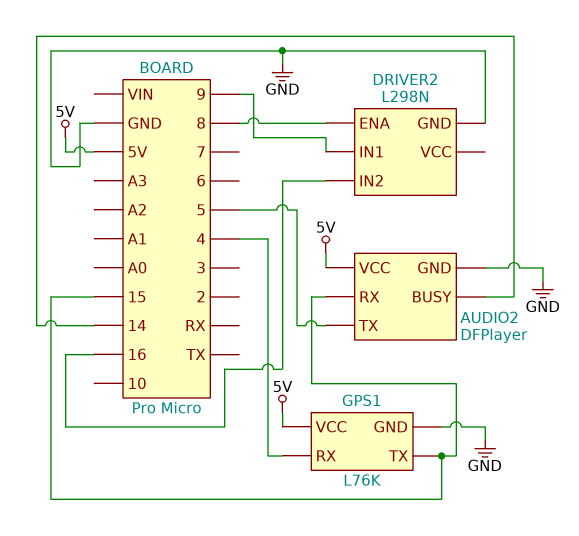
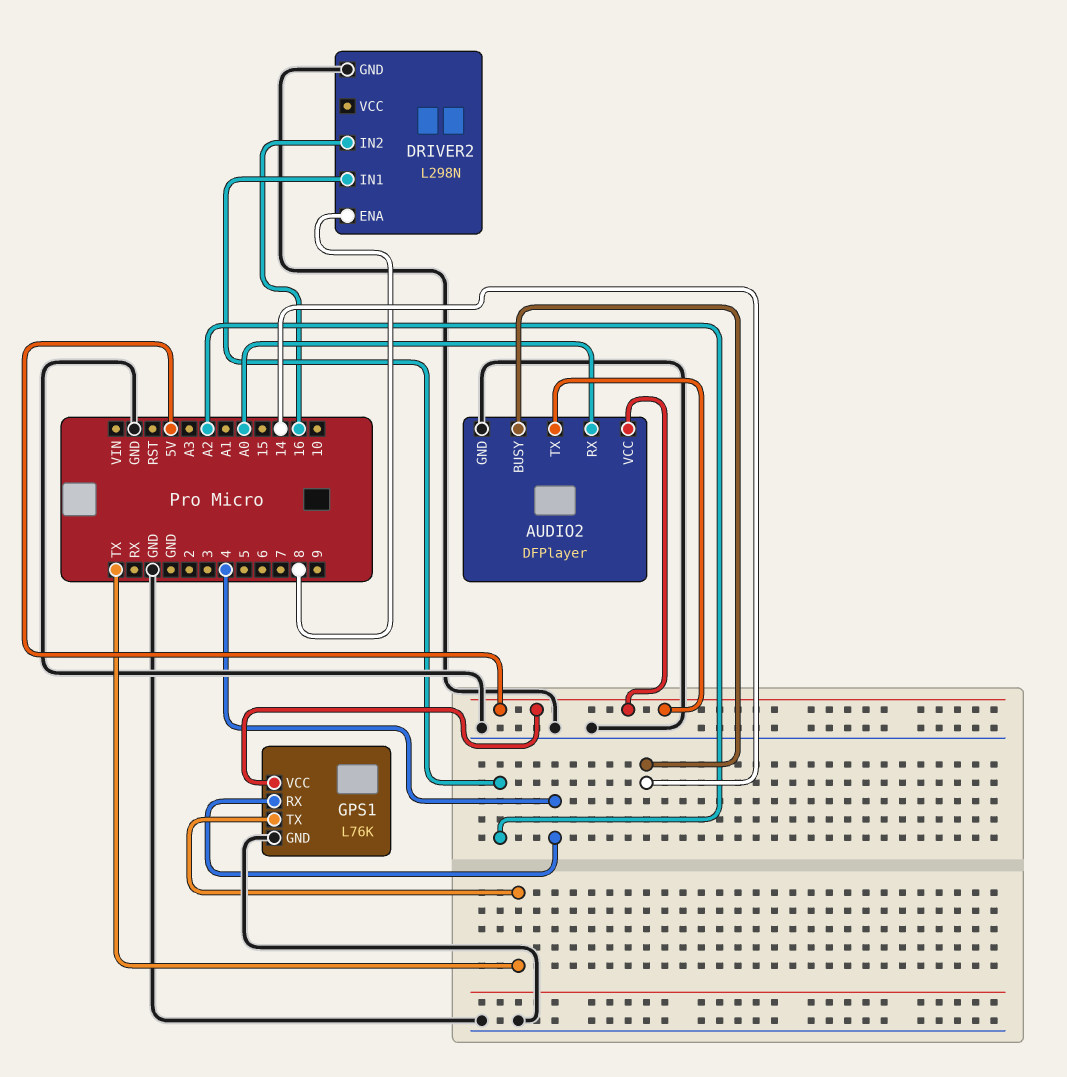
AUDIO2 pin RX: 15 -> A0
AUDIO2 pin TX: 5 -> 5V
DRIVER2 pin IN1: 9 -> A2
GPS1 pin TX: 15 -> TX

